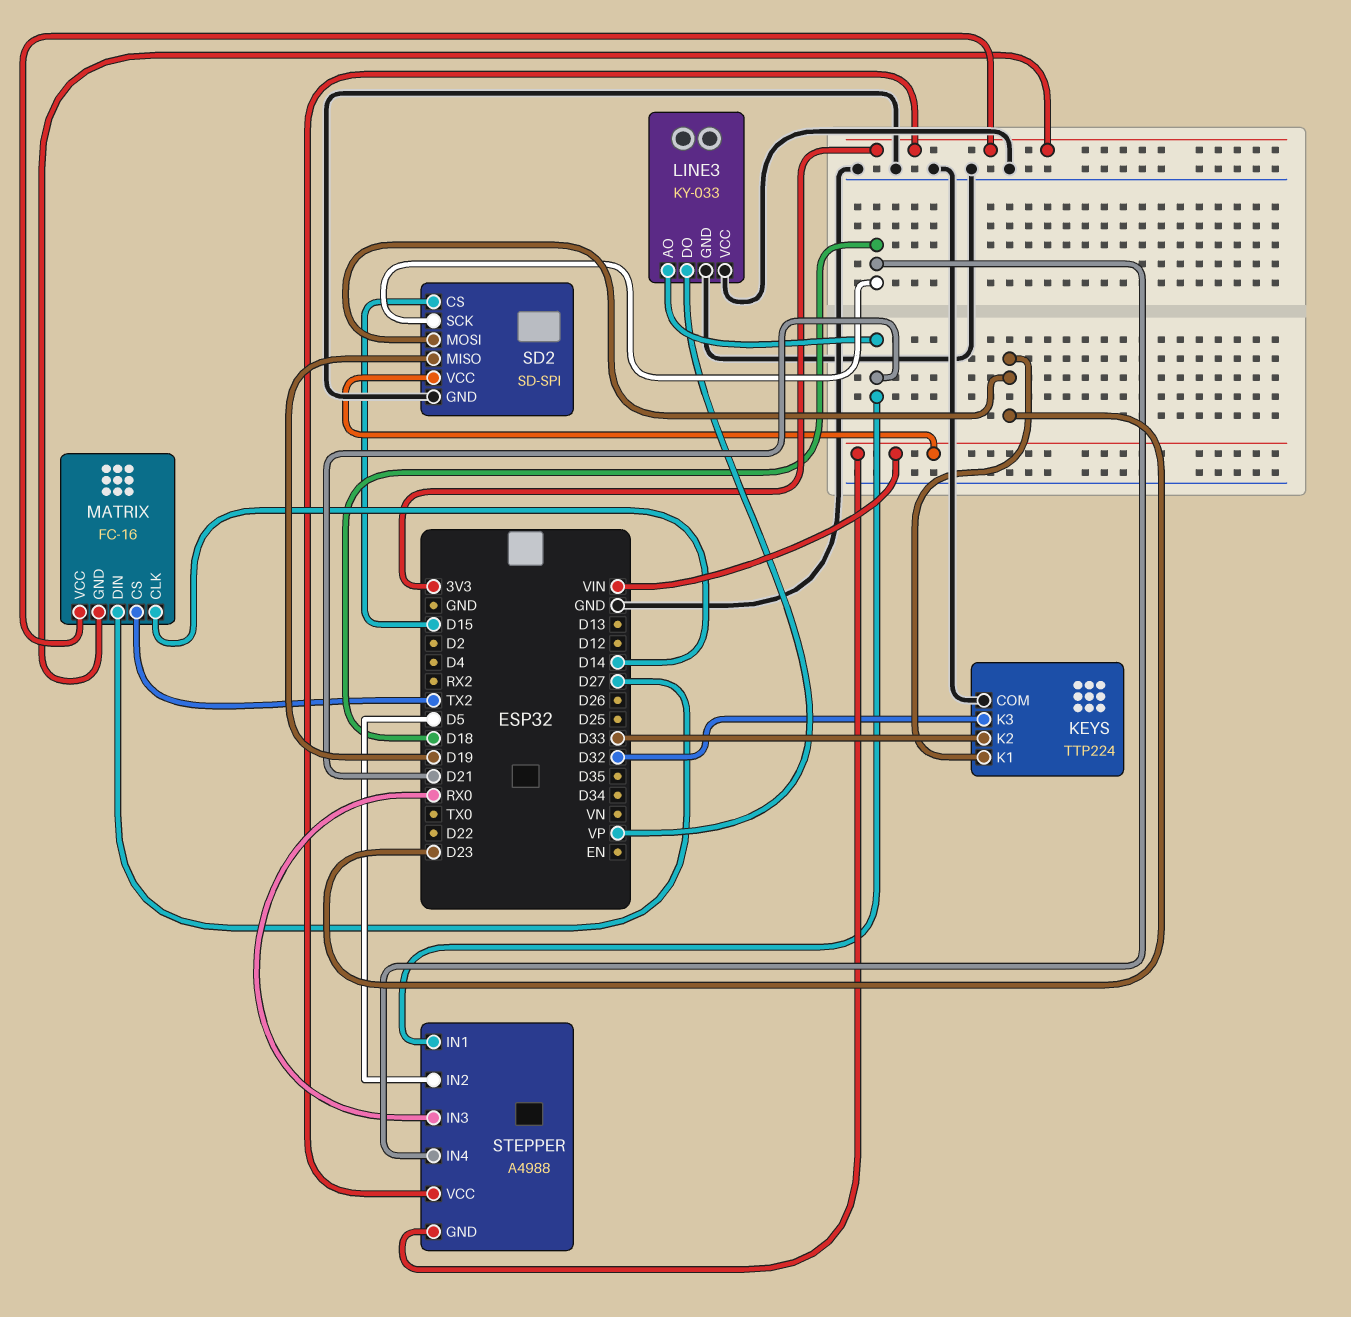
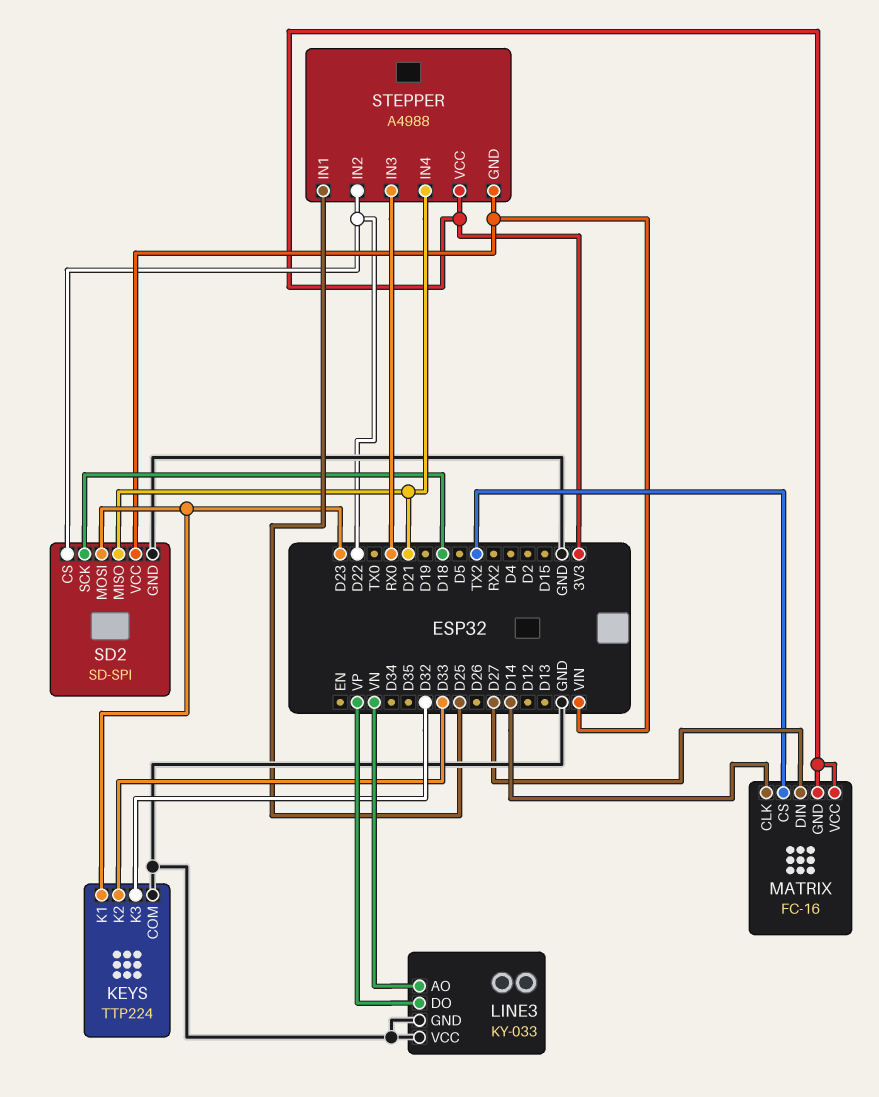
LINE3 pin AO: D21 -> VN
SD2 pin CS: D15 -> D22
SD2 pin MISO: D19 -> D21
STEPPER pin IN1: D21 -> D25
STEPPER pin IN2: D5 -> D22
STEPPER pin IN4: D18 -> D21

